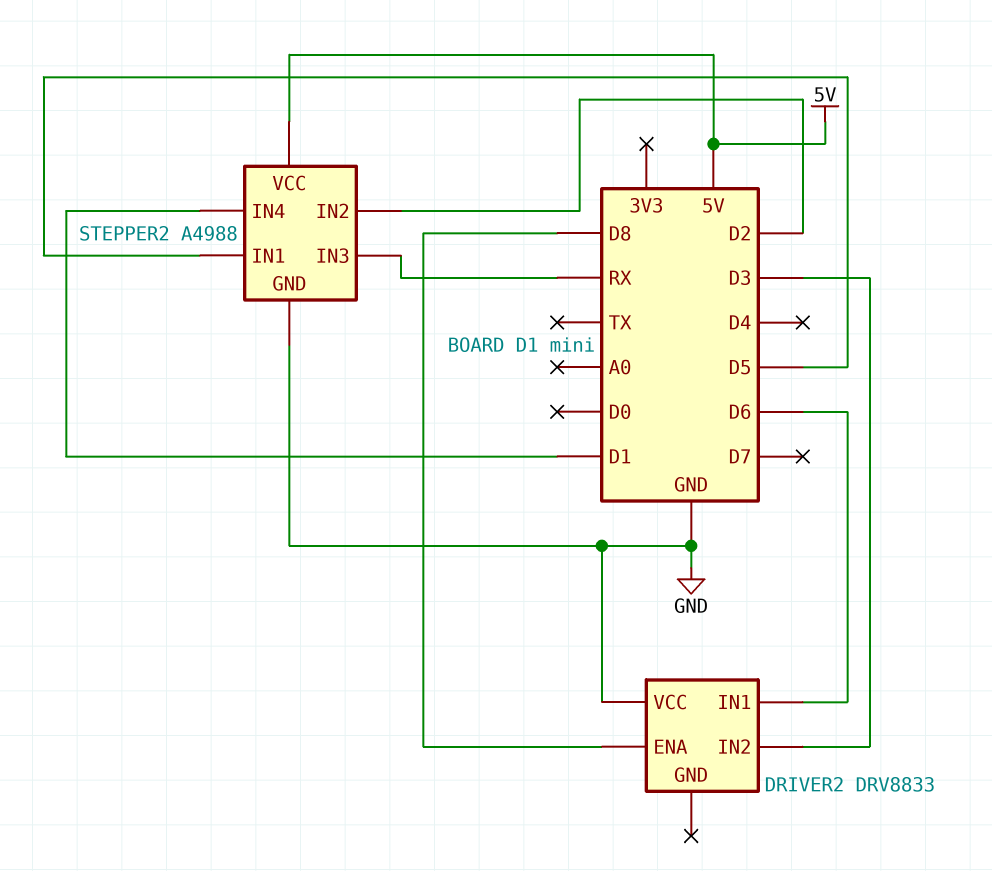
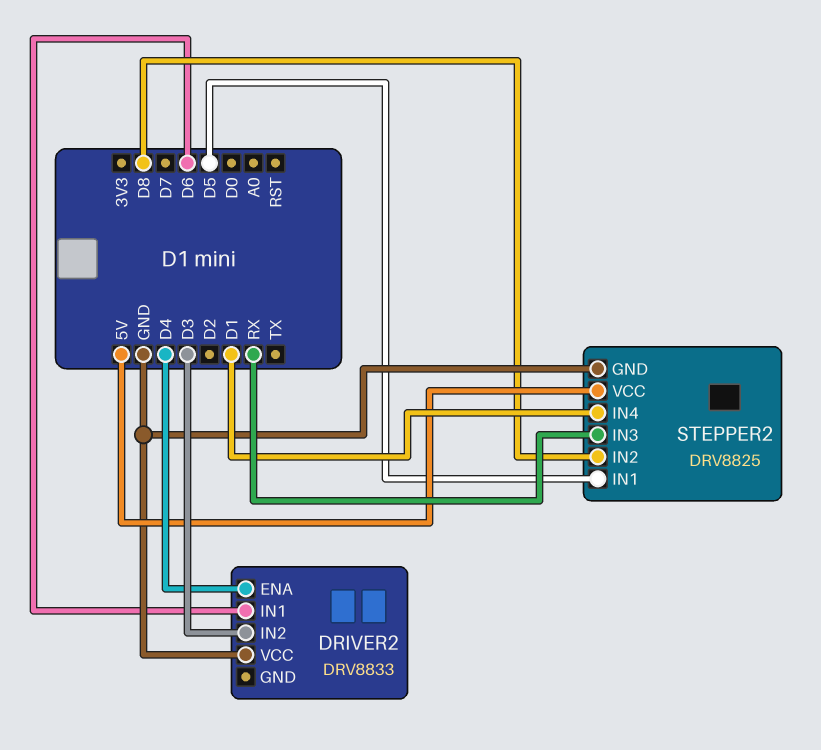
DRIVER2 pin ENA: D8 -> D4
STEPPER2: A4988 -> DRV8825
STEPPER2 pin IN2: D2 -> D8

